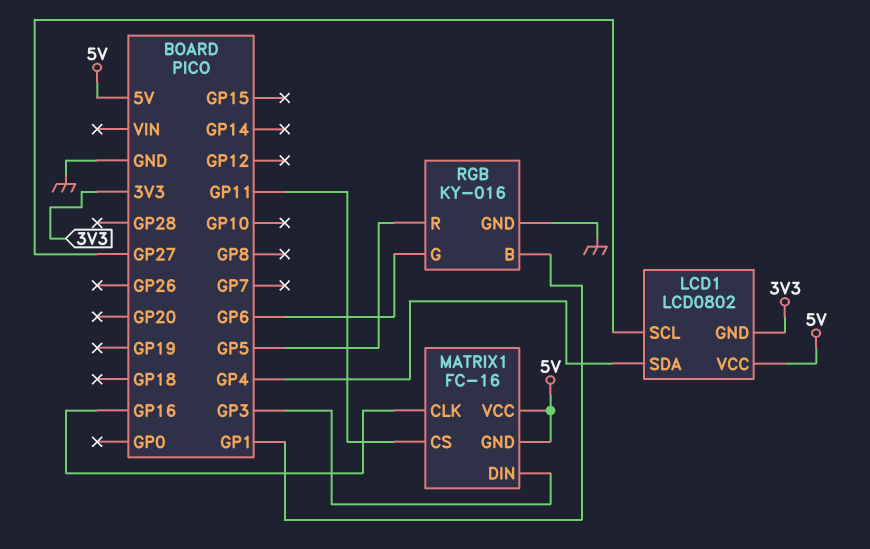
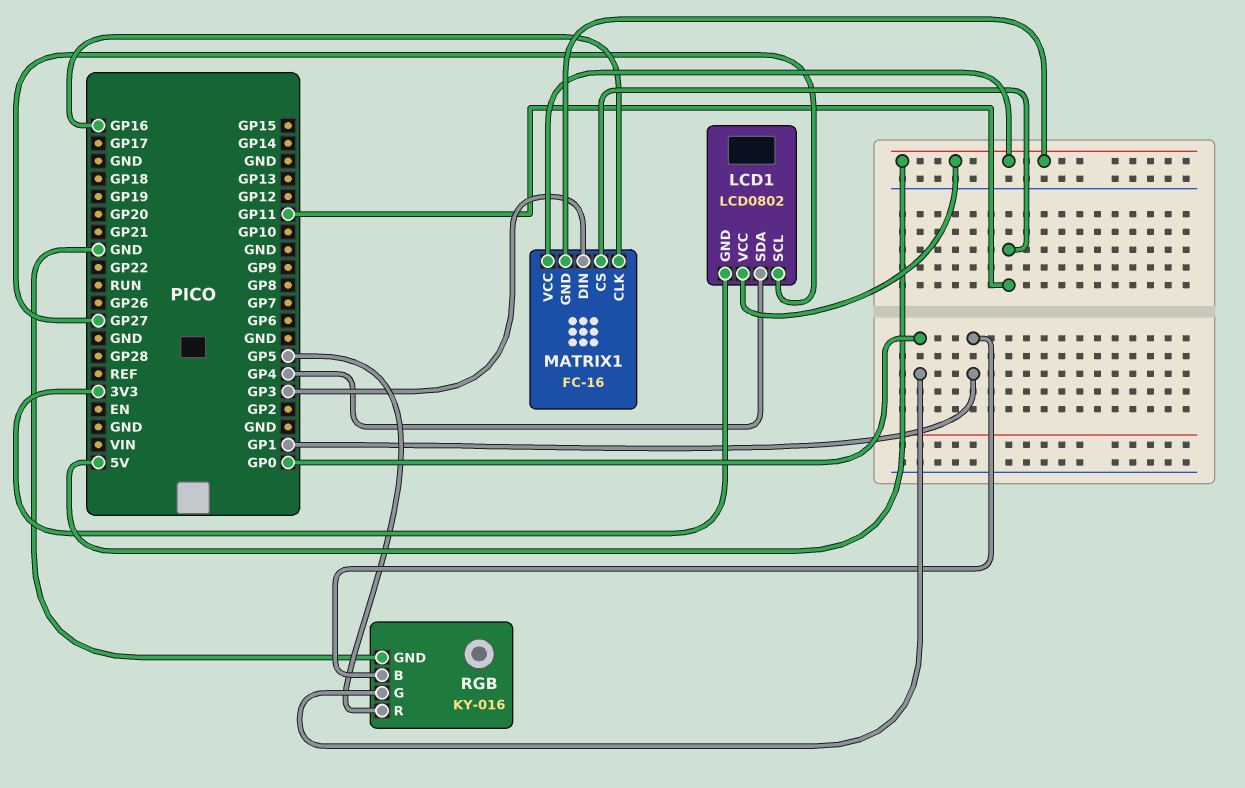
RGB pin G: GP6 -> GP0

